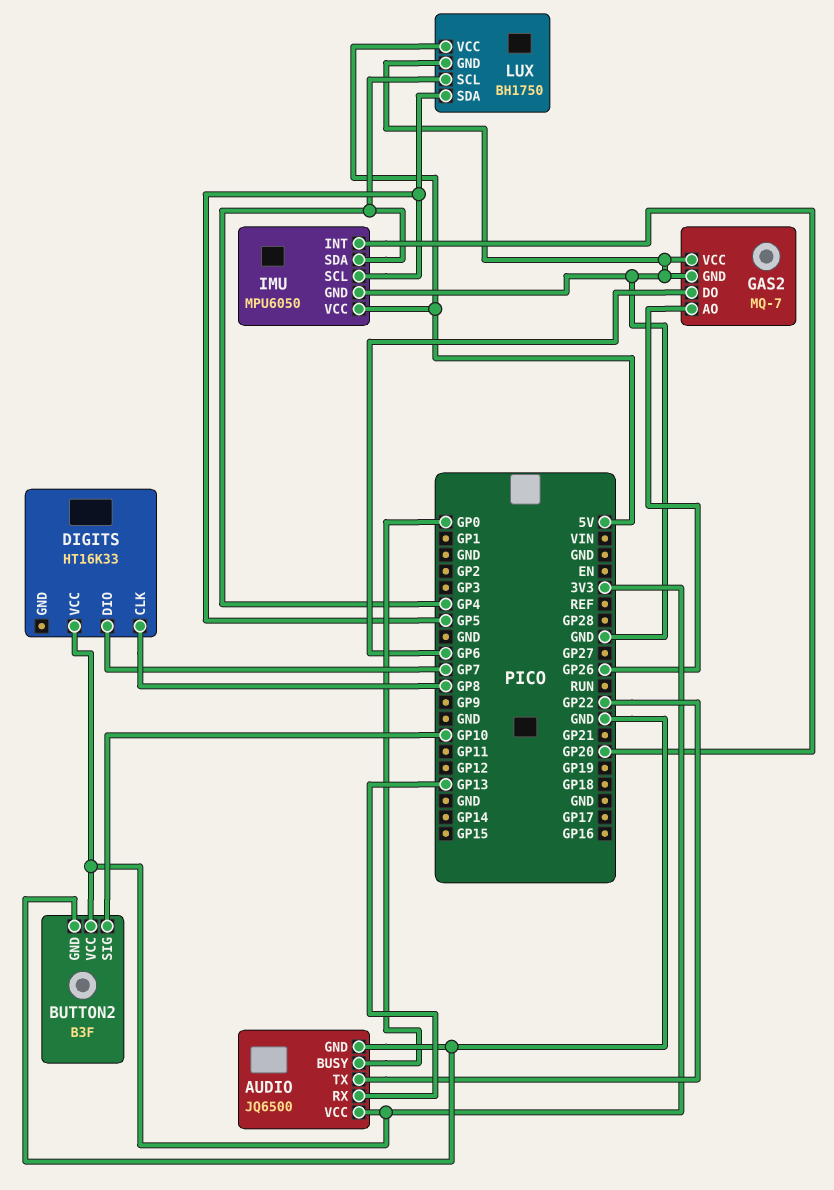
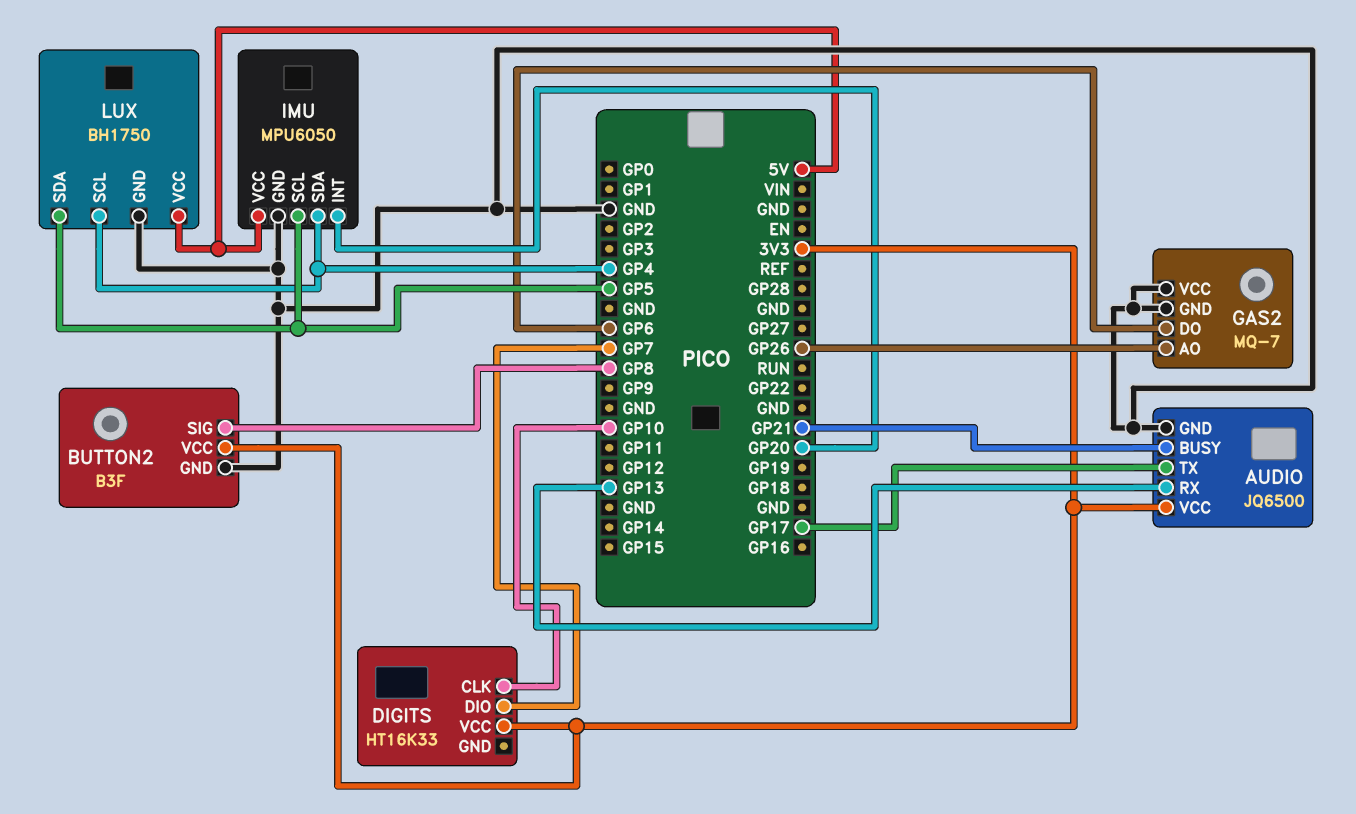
AUDIO pin BUSY: GP0 -> GP21
AUDIO pin TX: GP22 -> GP17
BUTTON2 pin SIG: GP10 -> GP8
DIGITS pin CLK: GP8 -> GP10

